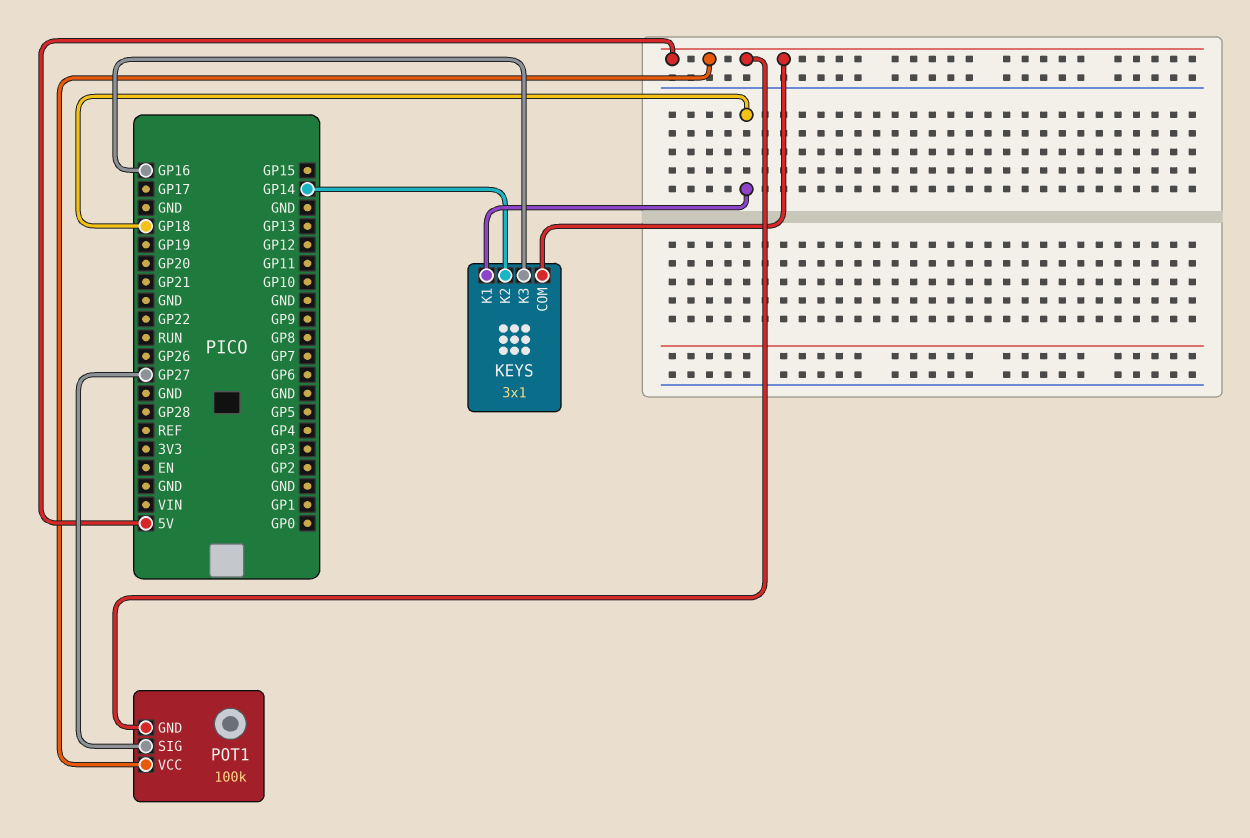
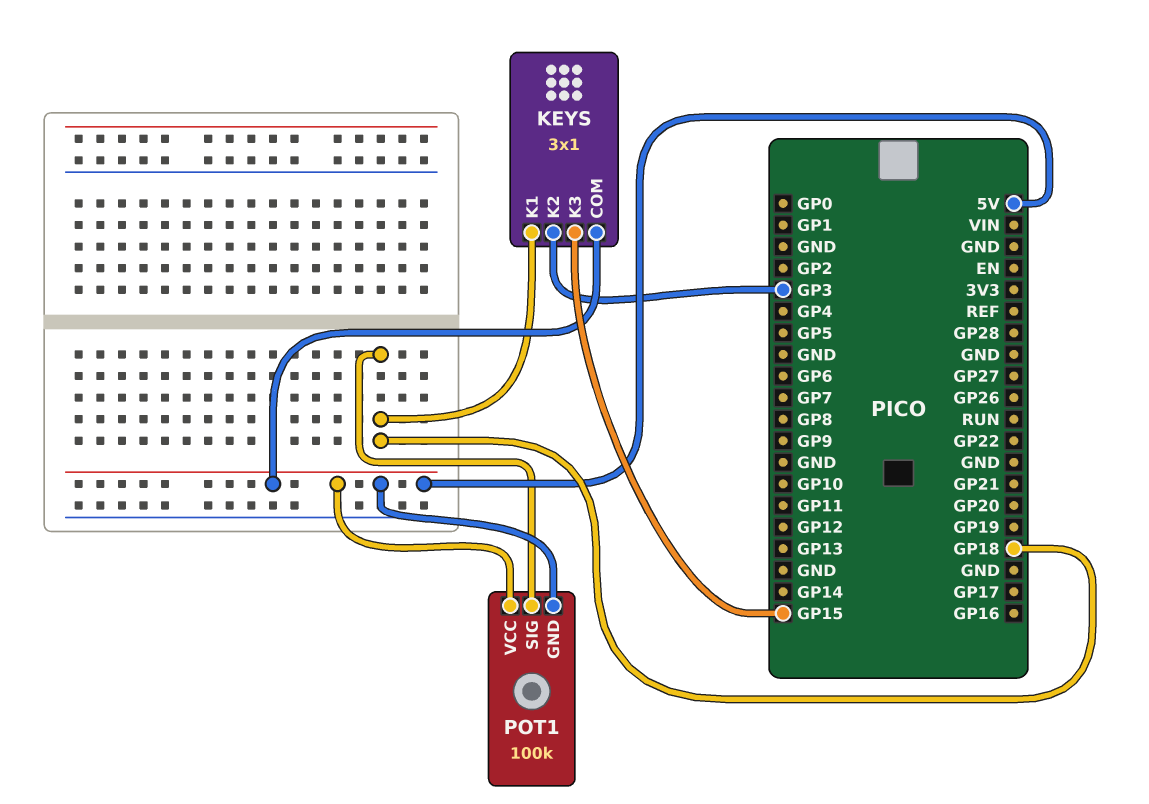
KEYS pin K2: GP14 -> GP3
KEYS pin K3: GP16 -> GP15
POT1 pin SIG: GP27 -> GP18

